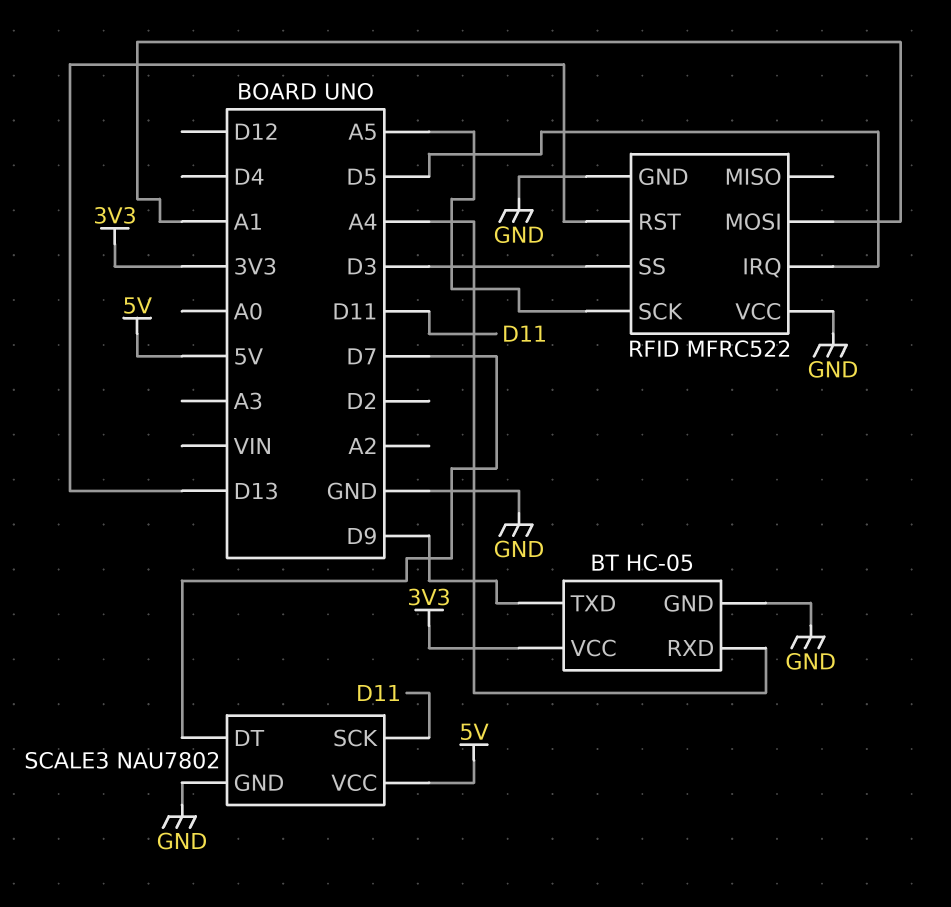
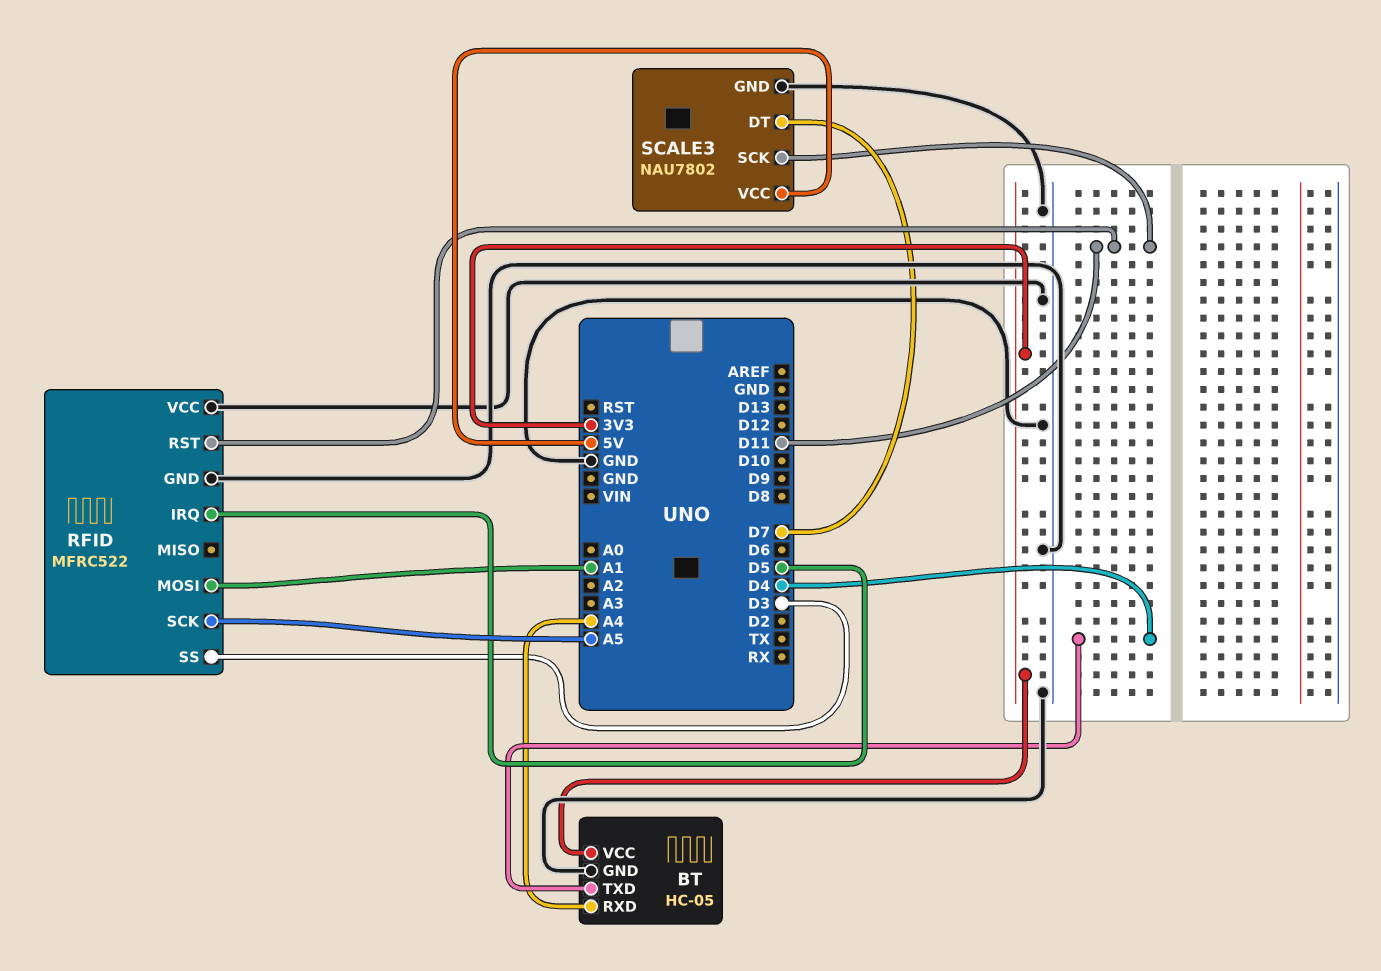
BT pin TXD: D9 -> D4
RFID pin RST: D13 -> D11

